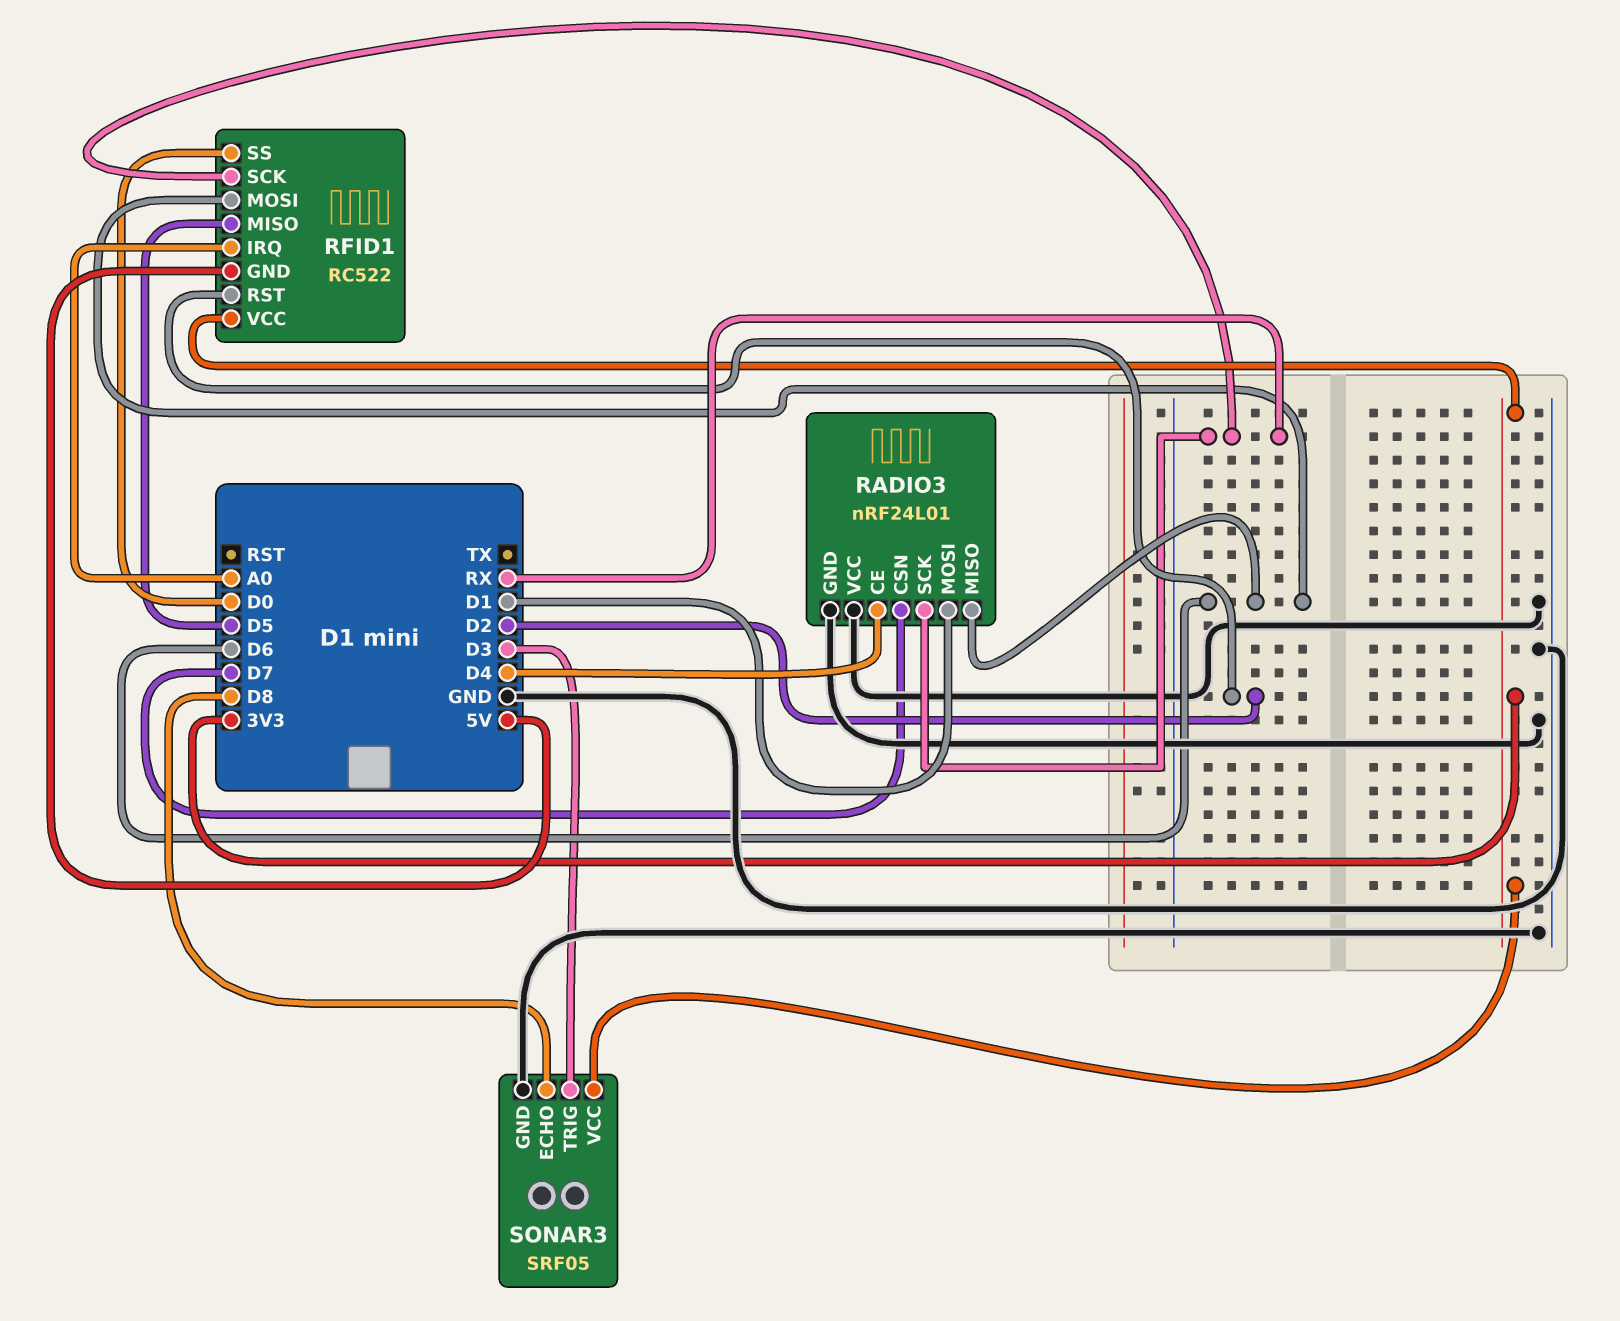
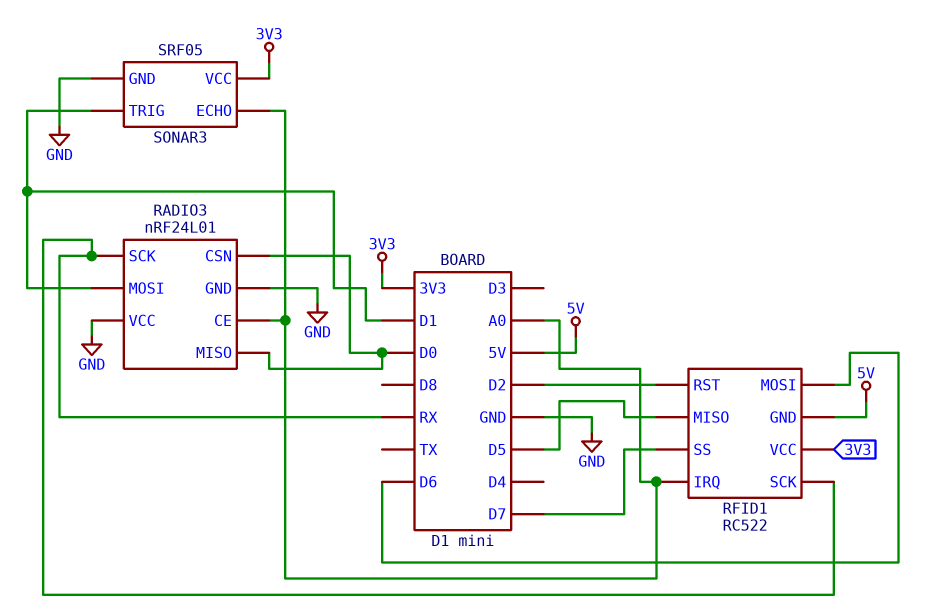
RADIO3 pin CE: D4 -> A0
RADIO3 pin CSN: D7 -> D0
RADIO3 pin MISO: D6 -> D0
RFID1 pin SS: D0 -> D7
SONAR3 pin ECHO: D8 -> A0
SONAR3 pin TRIG: D3 -> D1

